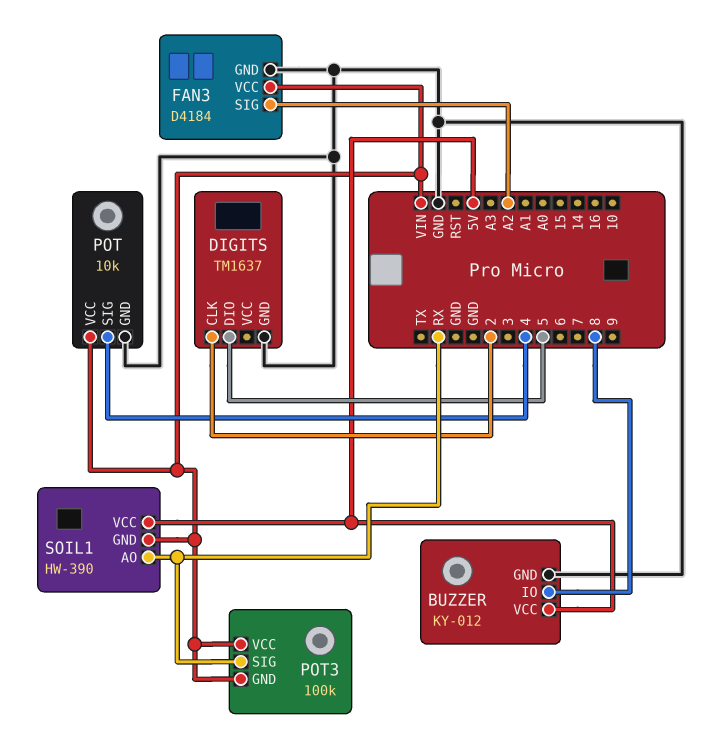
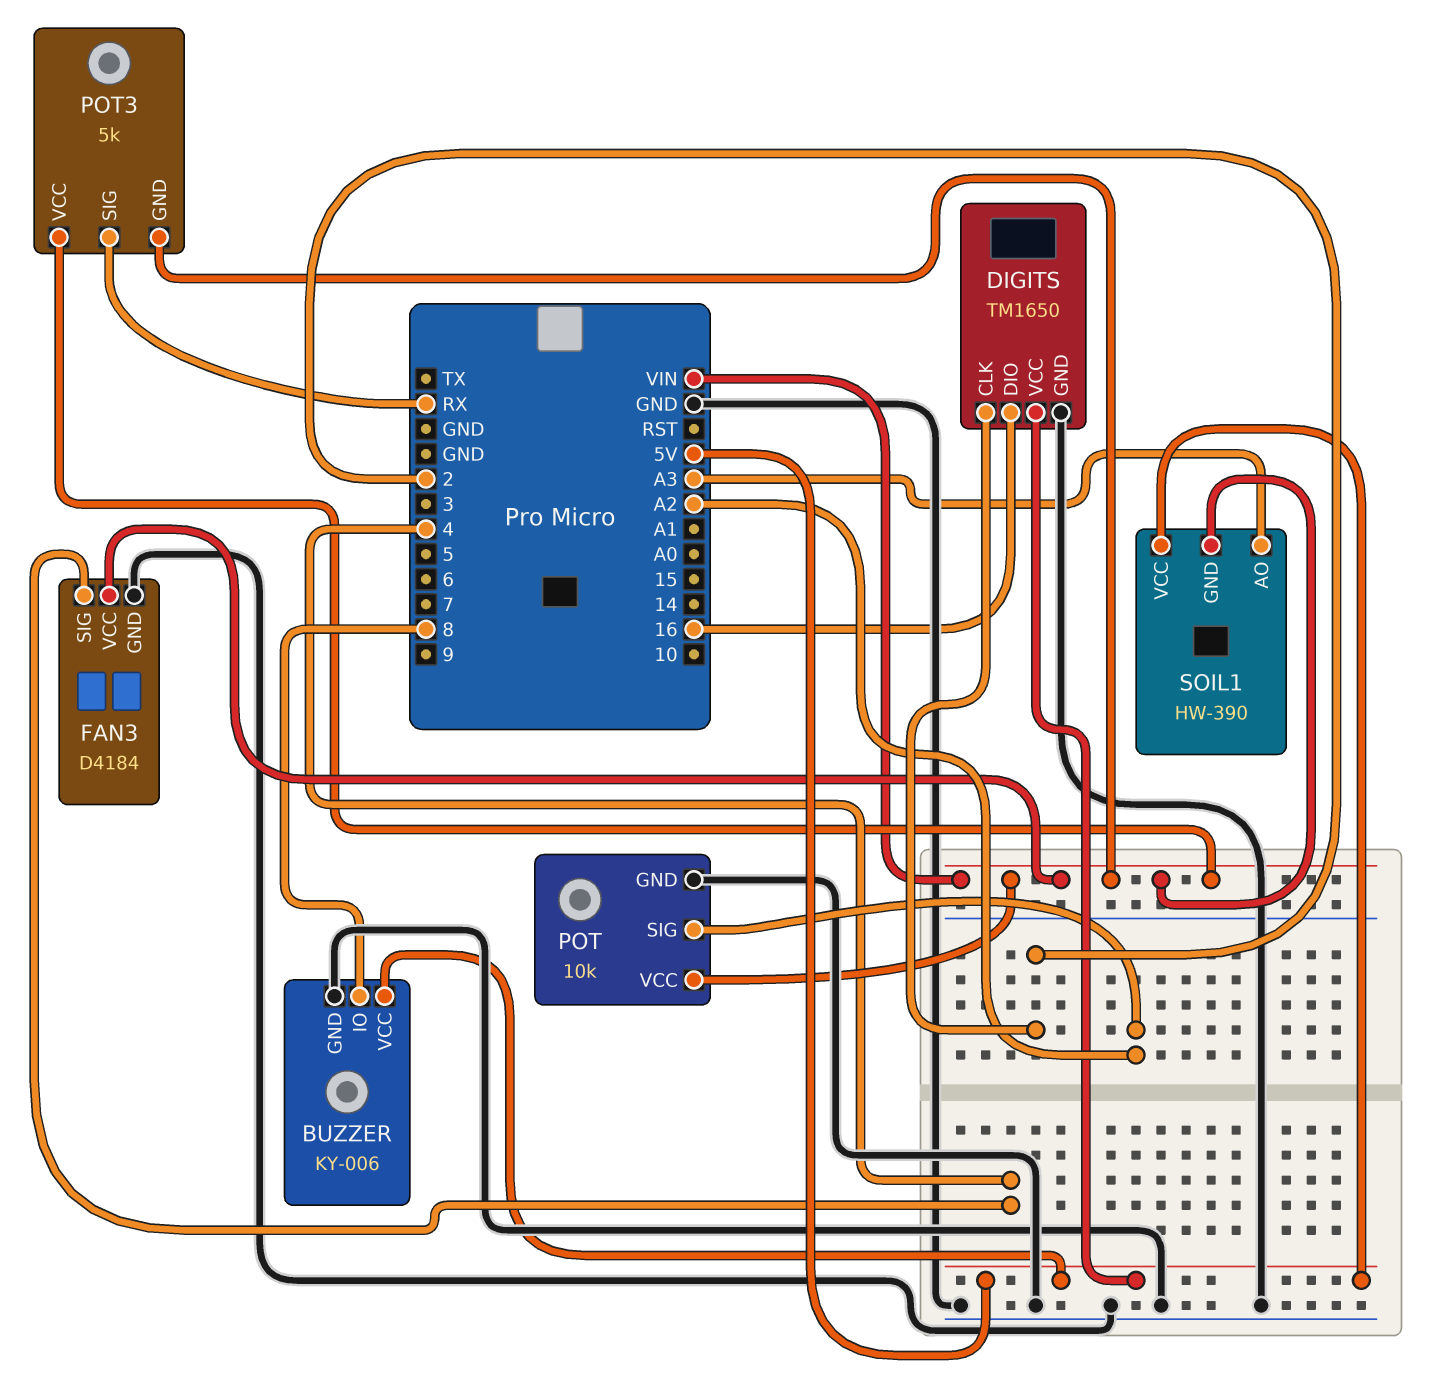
BUZZER: KY-012 -> KY-006
DIGITS: TM1637 -> TM1650
DIGITS pin DIO: 5 -> 16
DIGITS pin VCC: none -> 5V
FAN3 pin SIG: A2 -> 4
POT pin SIG: 4 -> A2
POT3: 100k -> 5k
SOIL1 pin AO: RX -> A3

